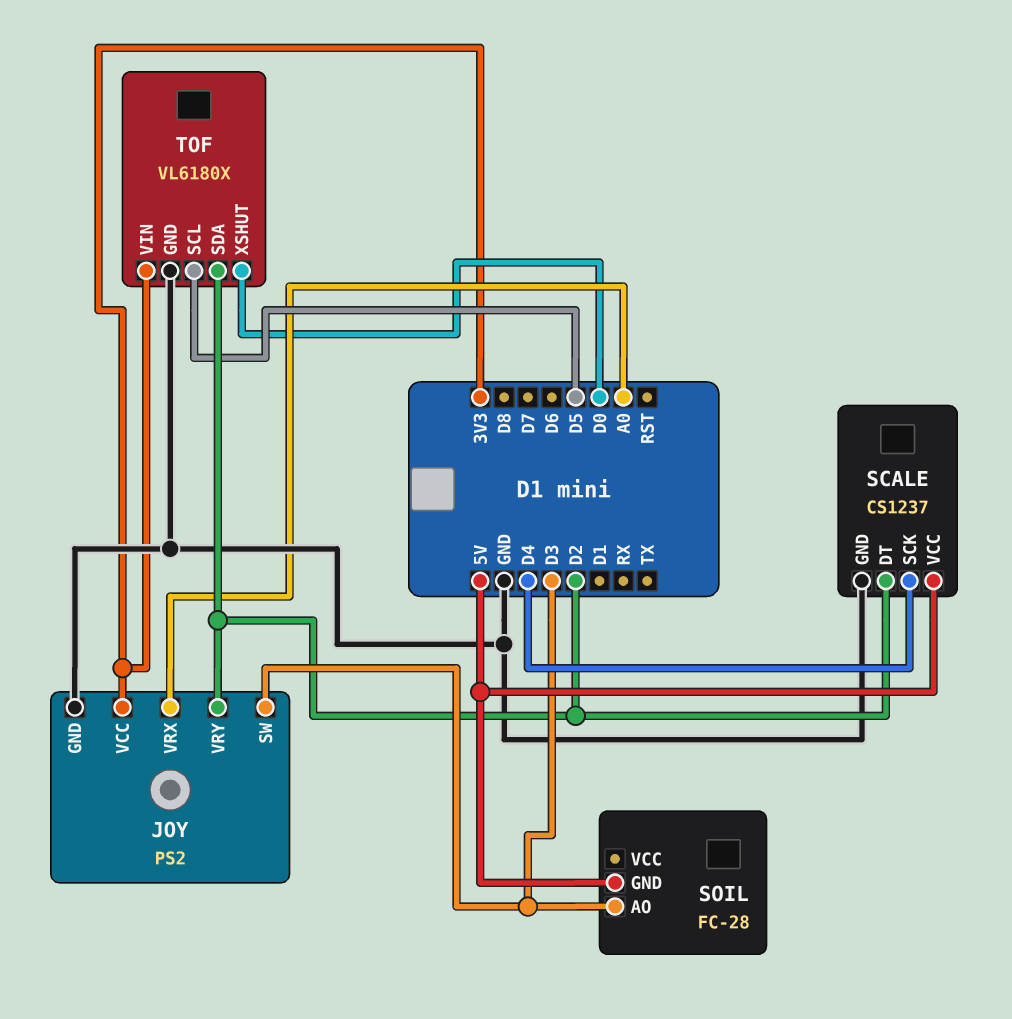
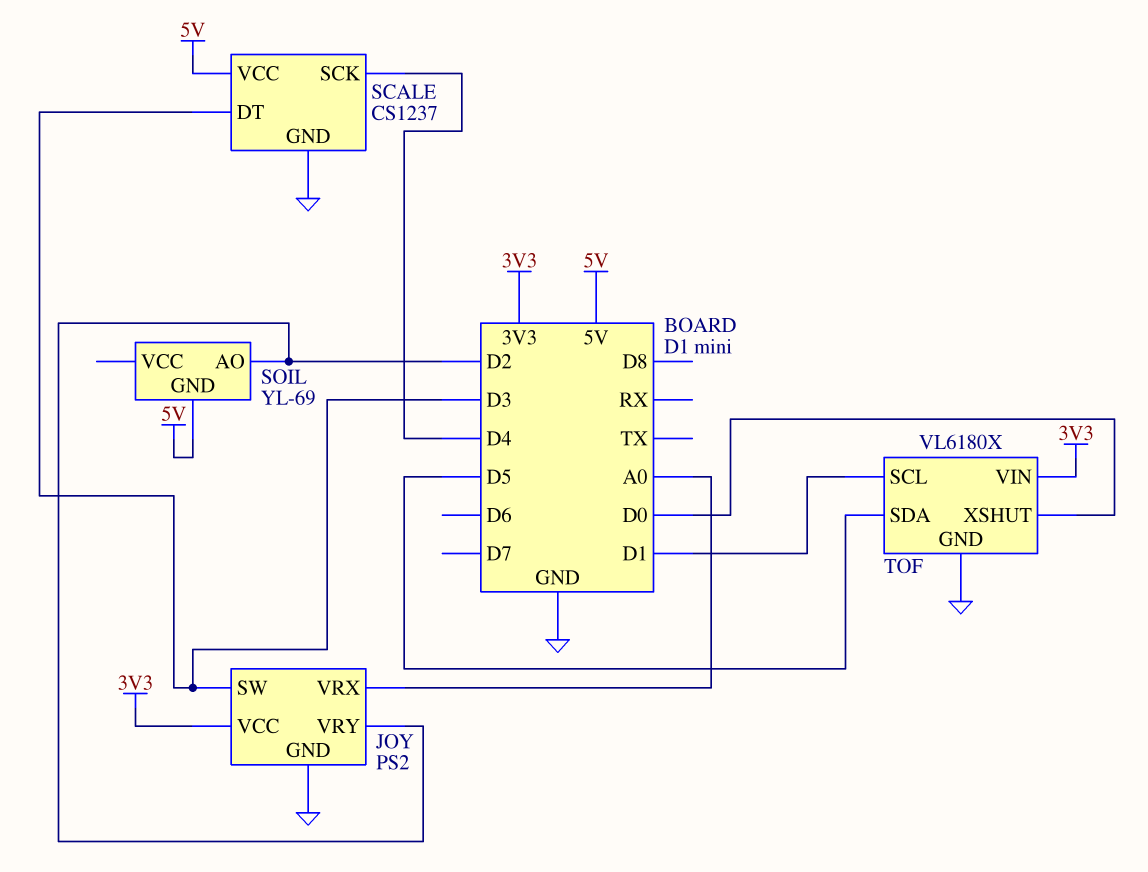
SCALE pin DT: D2 -> D3
SOIL: FC-28 -> YL-69
SOIL pin AO: D3 -> D2
TOF pin SCL: D5 -> D1
TOF pin SDA: D2 -> D5

